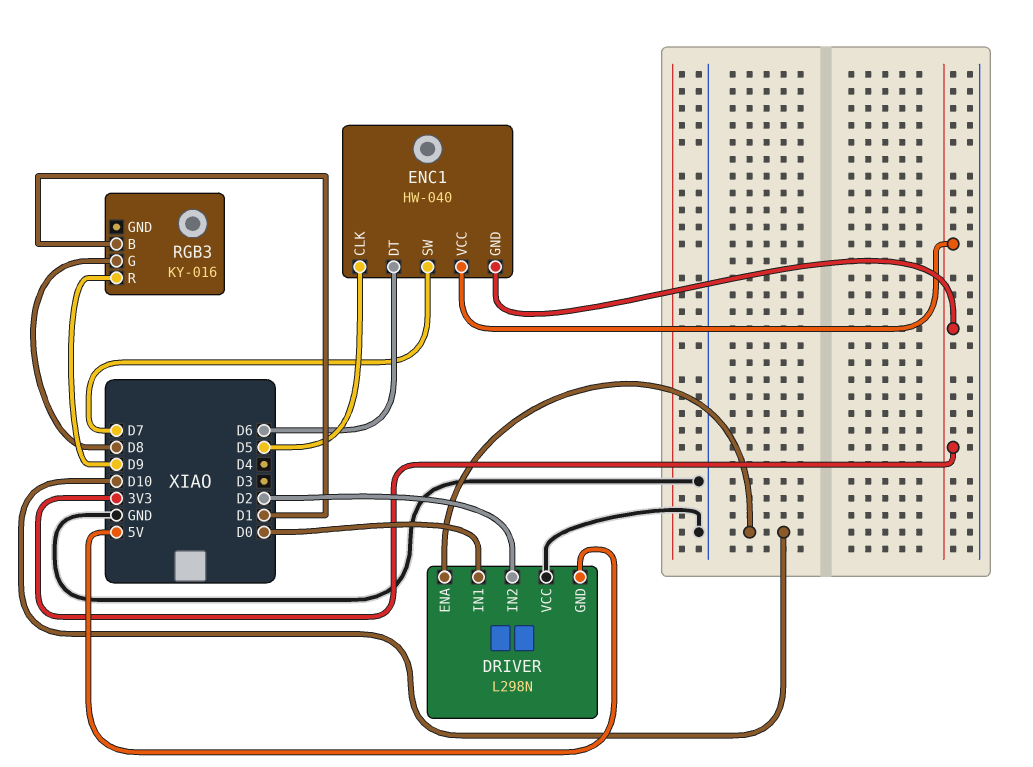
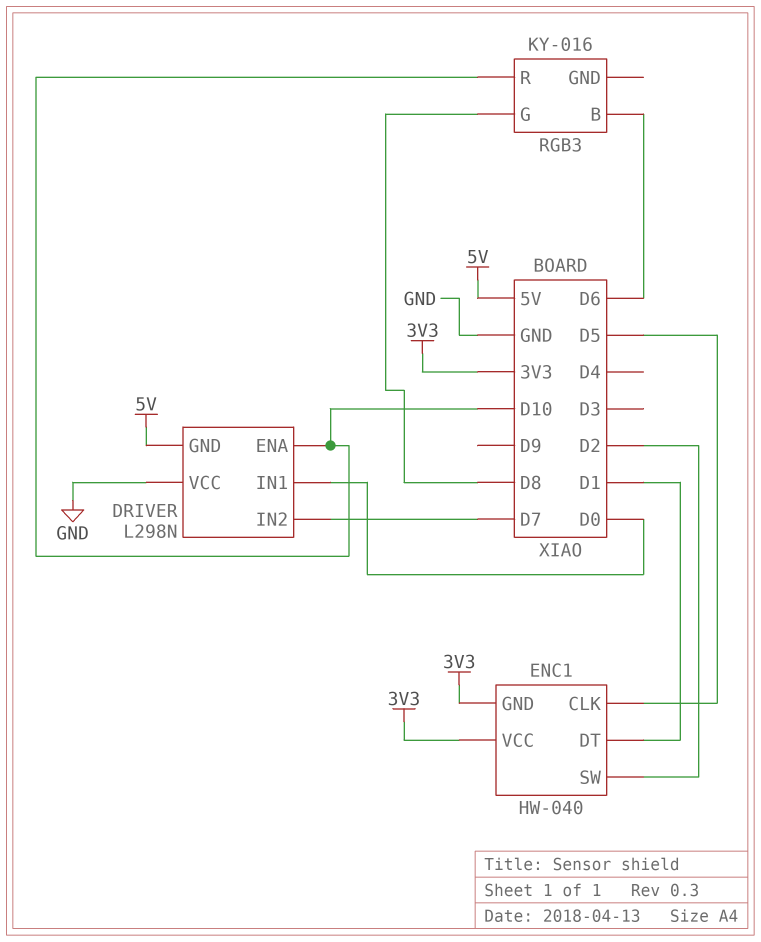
DRIVER pin IN2: D2 -> D7
ENC1 pin DT: D6 -> D1
ENC1 pin SW: D7 -> D2
RGB3 pin B: D1 -> D6
RGB3 pin R: D9 -> D10

